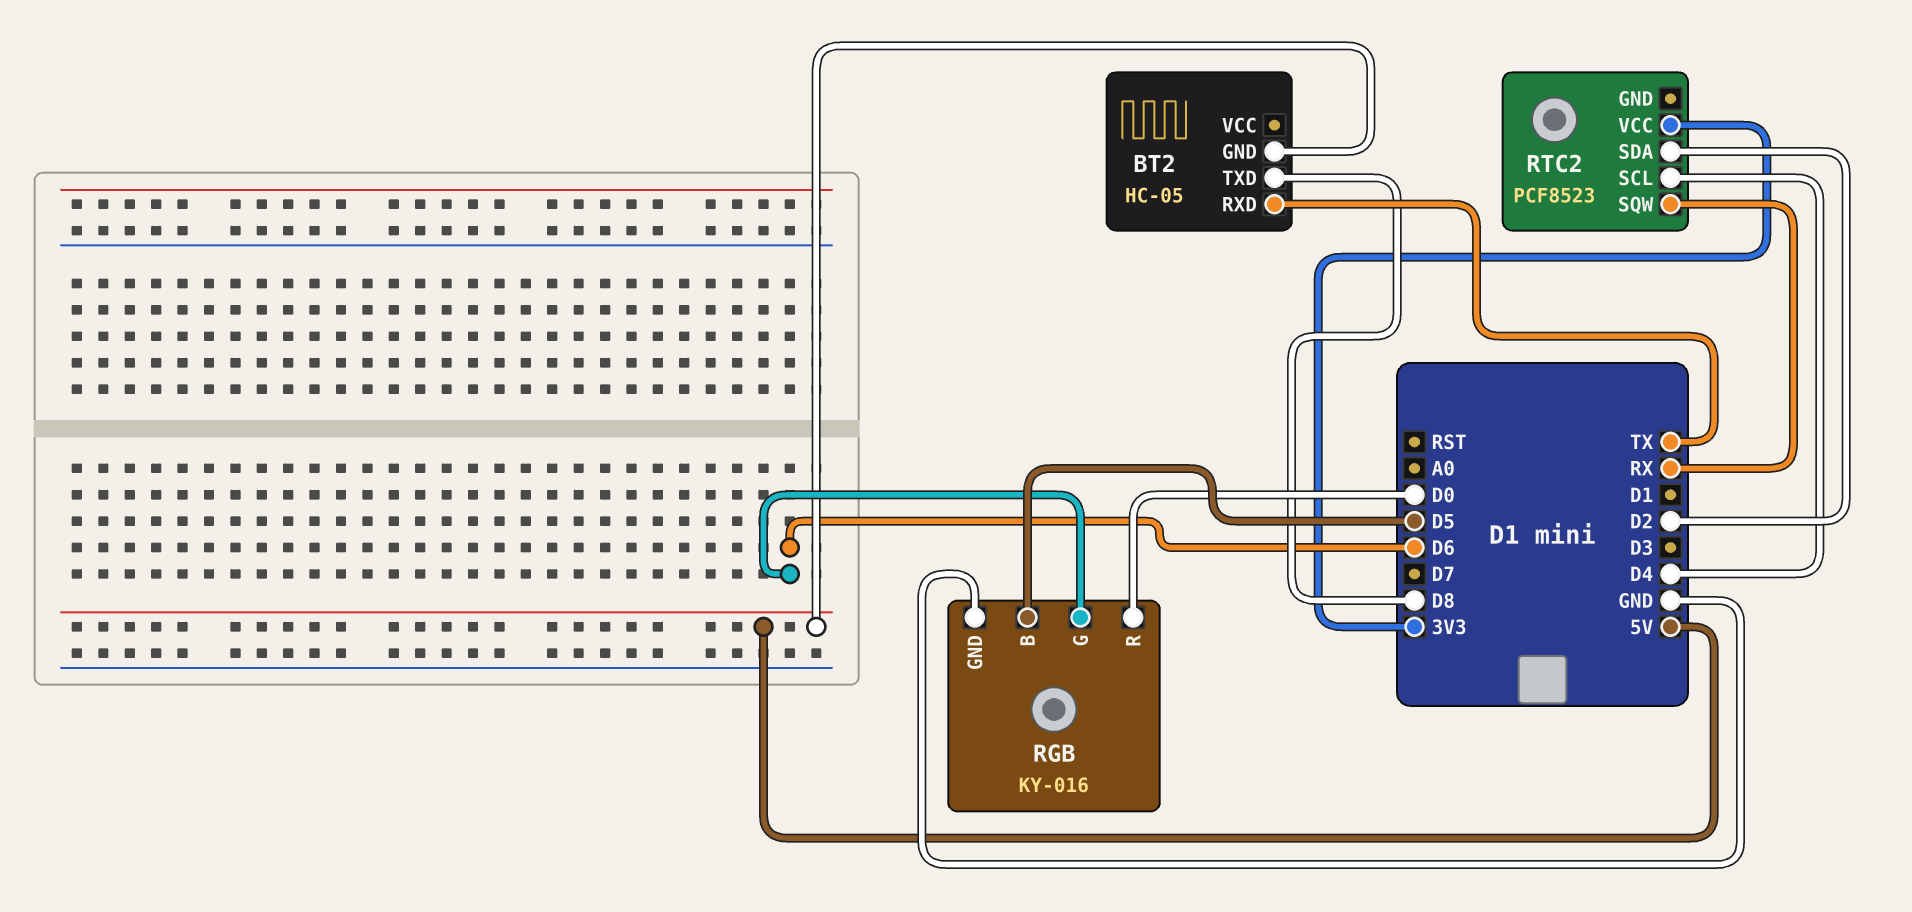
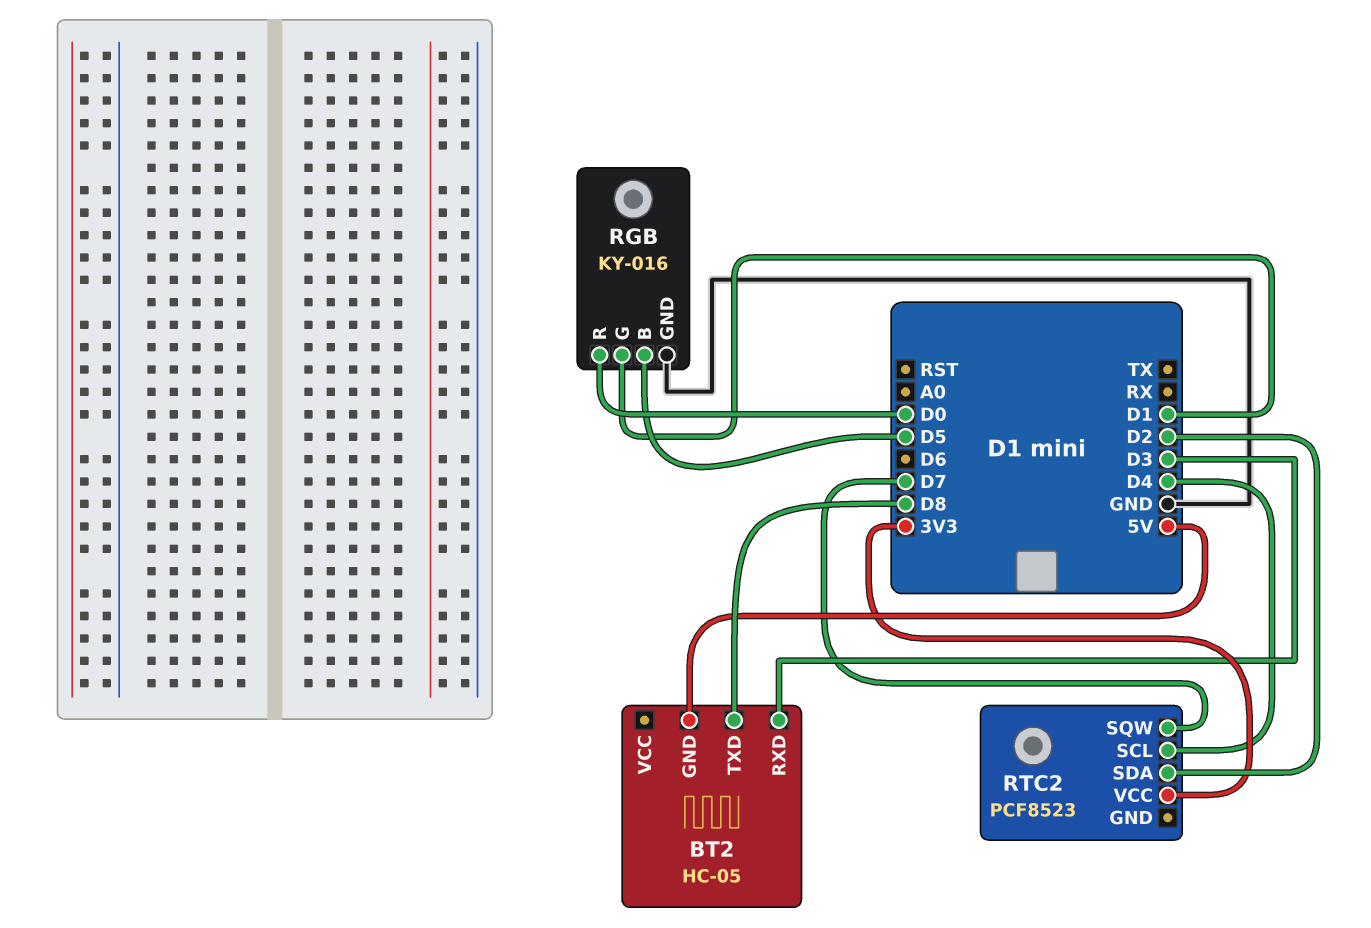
BT2 pin RXD: TX -> D3
RGB pin G: D6 -> D1
RTC2 pin SQW: RX -> D7

